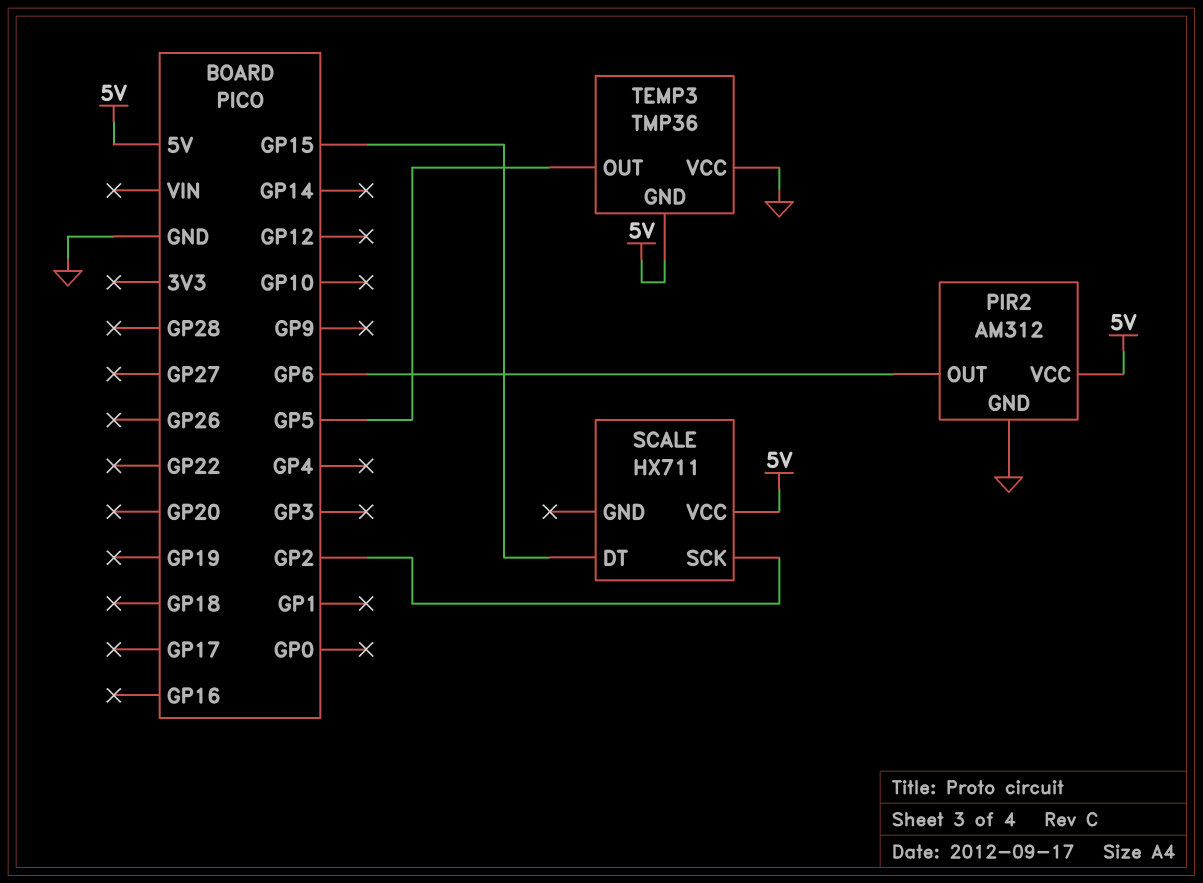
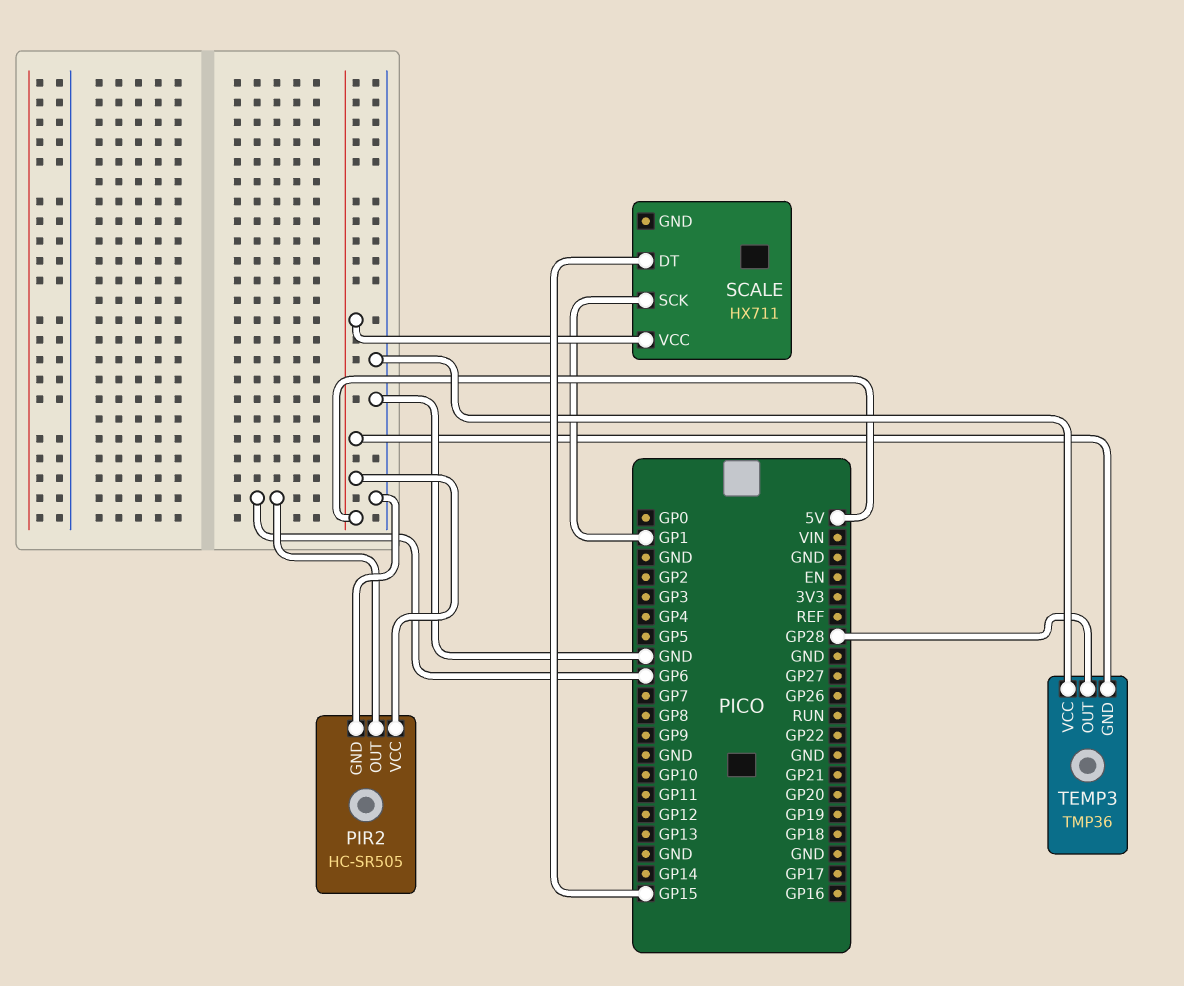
PIR2: AM312 -> HC-SR505
SCALE pin SCK: GP2 -> GP1
TEMP3 pin OUT: GP5 -> GP28

